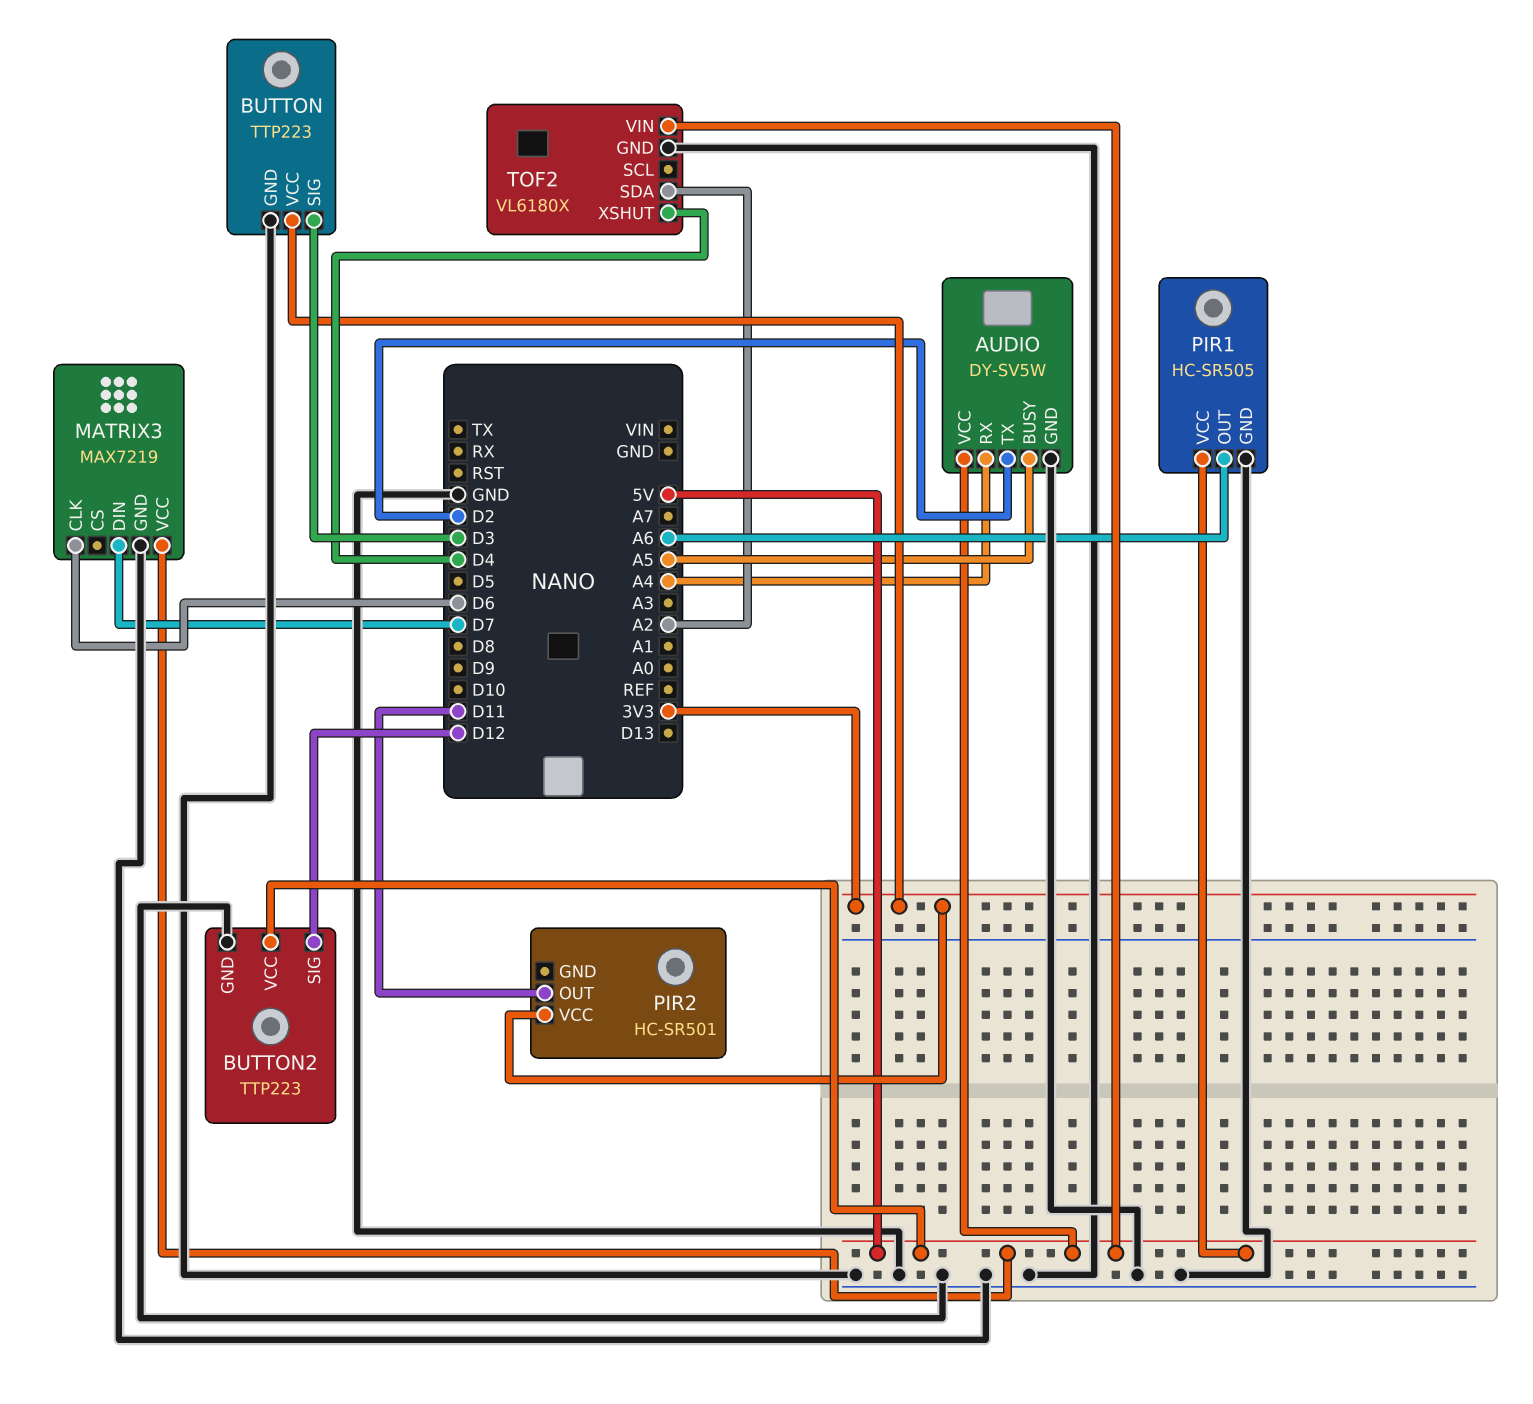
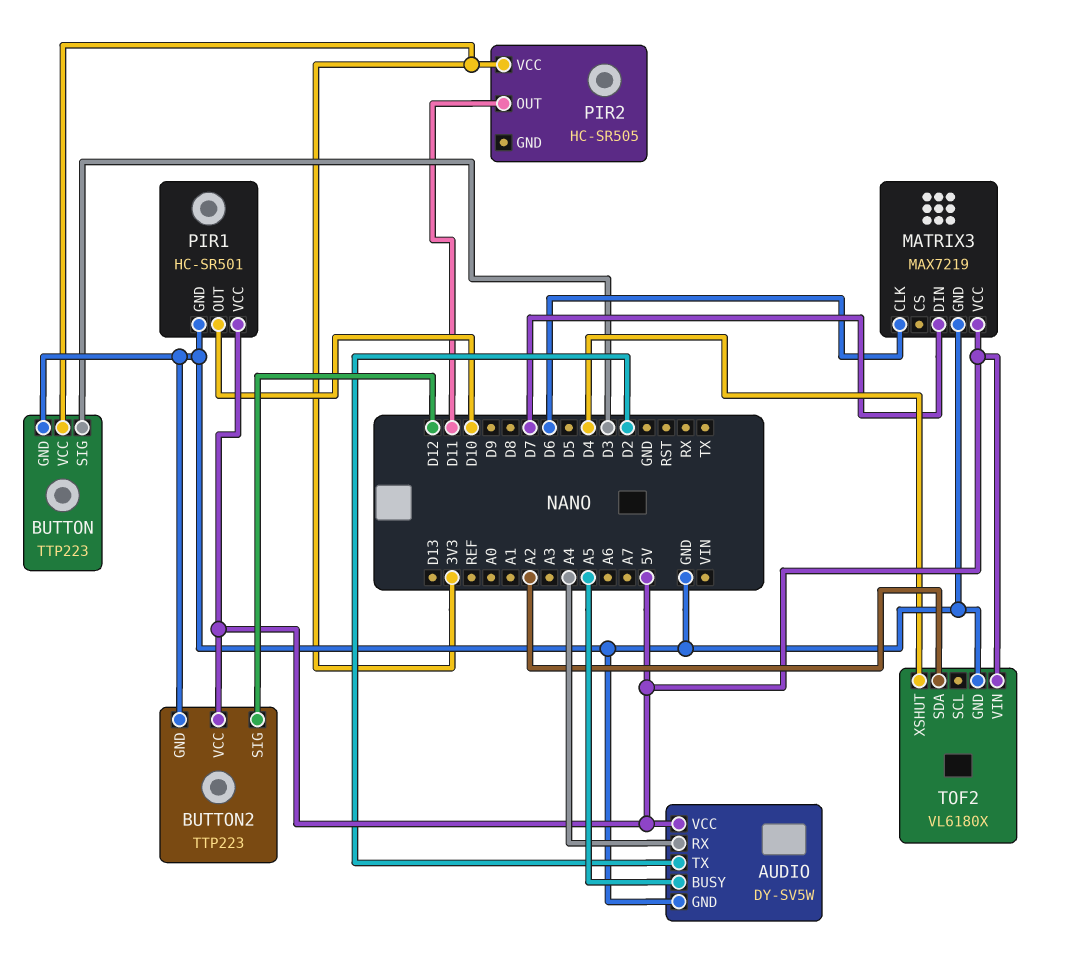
PIR1: HC-SR505 -> HC-SR501
PIR1 pin OUT: A6 -> D10
PIR2: HC-SR501 -> HC-SR505

